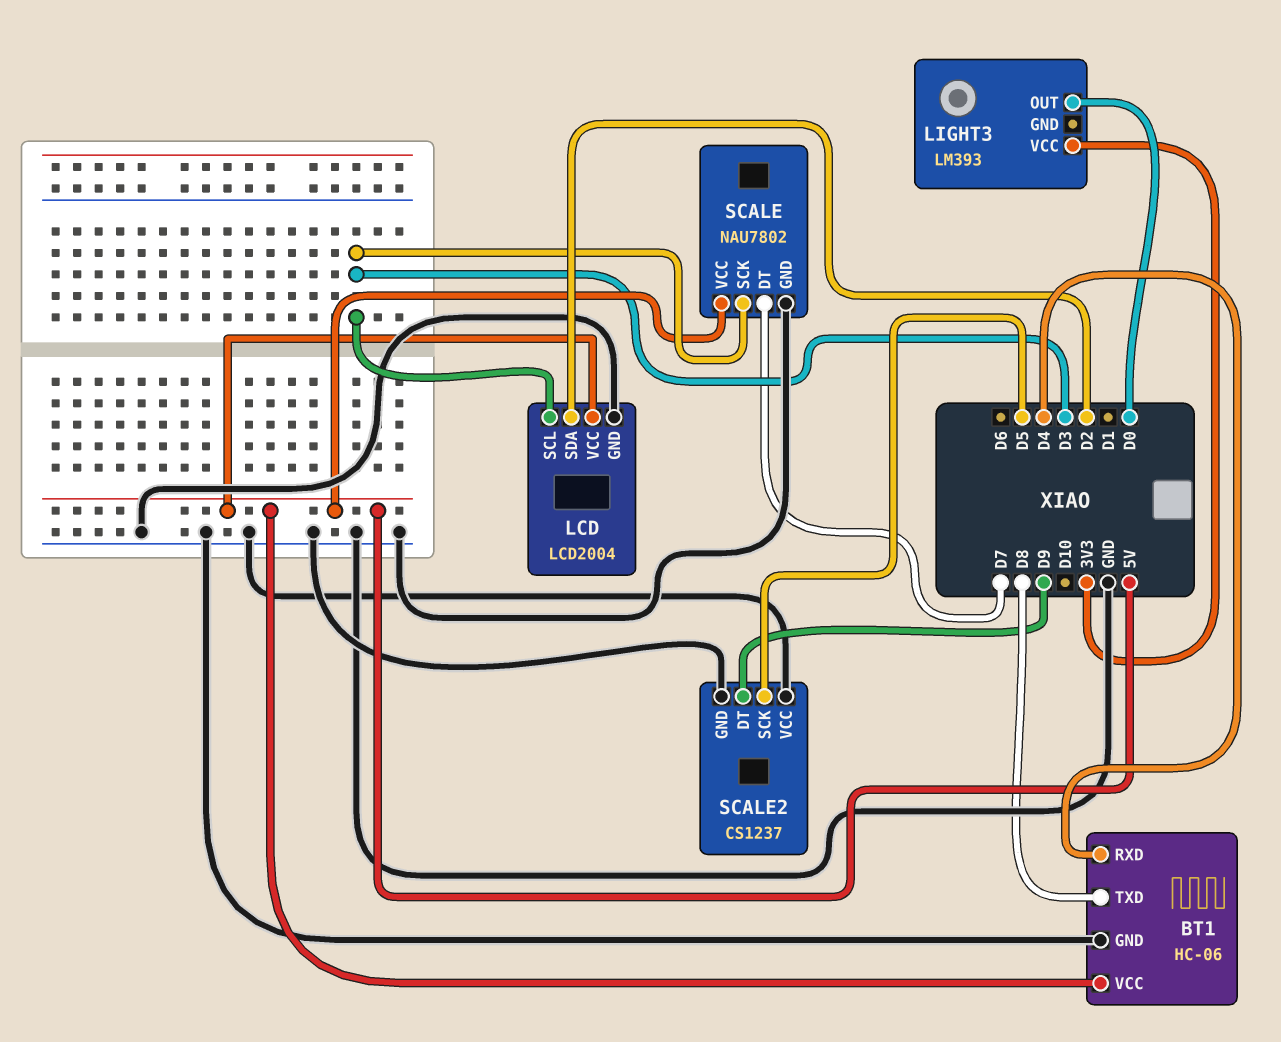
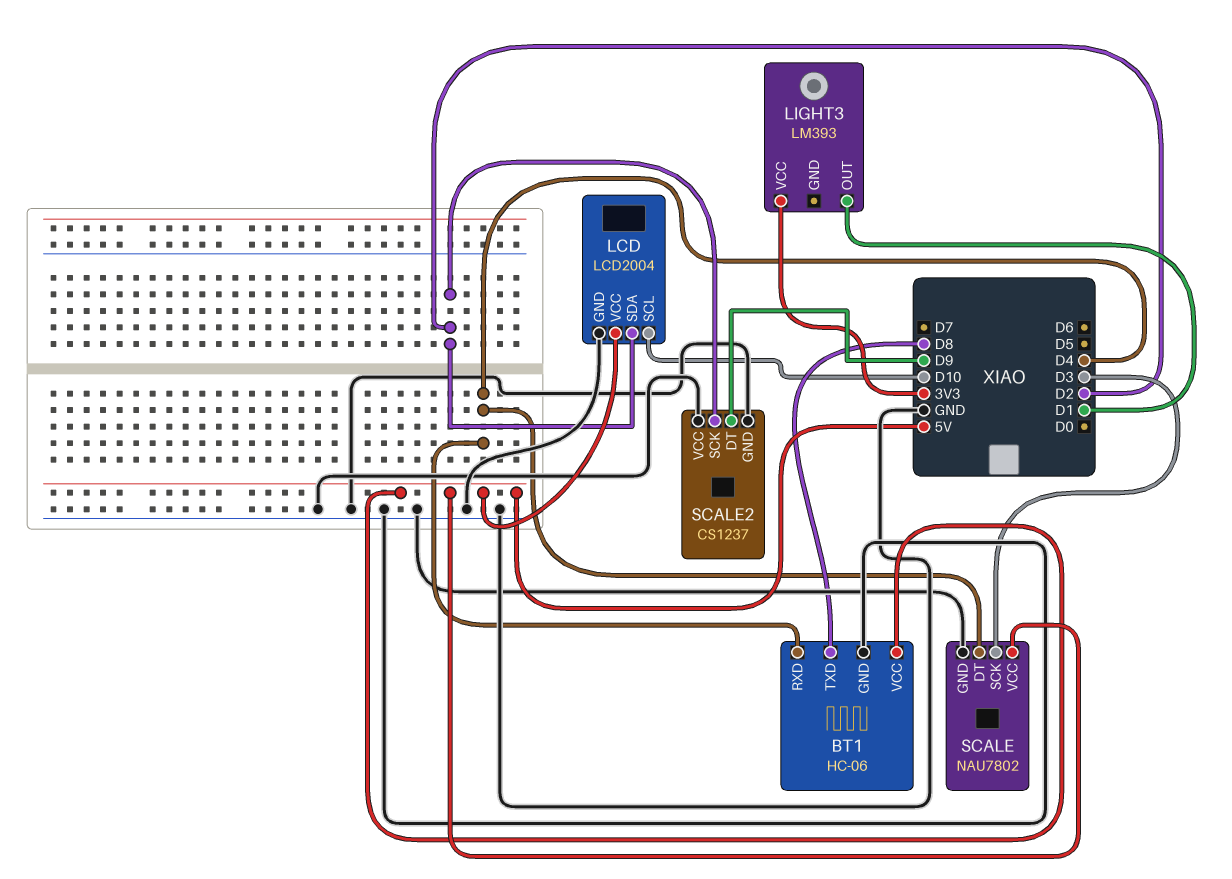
LCD pin SCL: D3 -> D10
LIGHT3 pin OUT: D0 -> D1
SCALE pin DT: D7 -> D4
SCALE2 pin SCK: D5 -> D2

